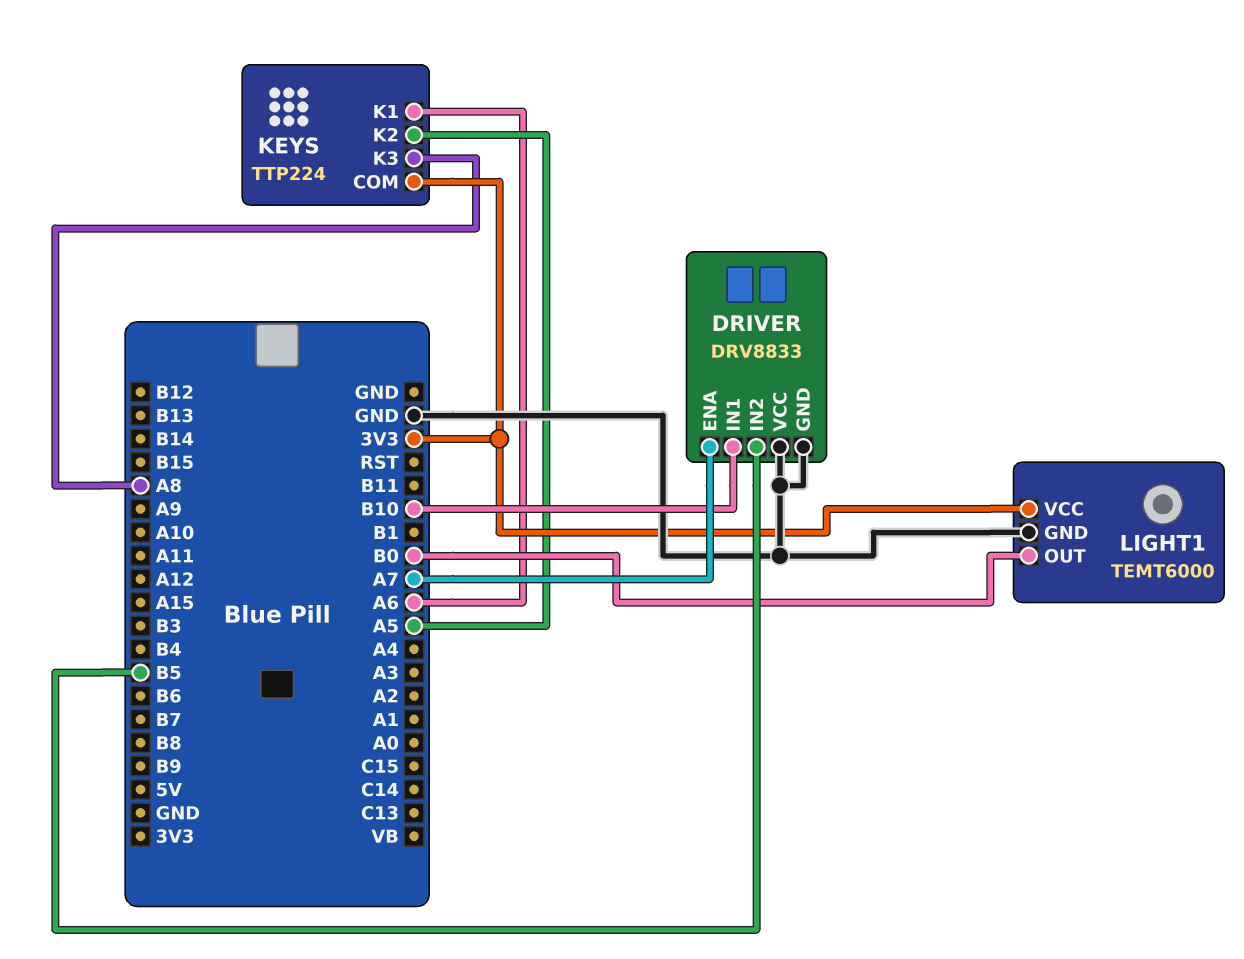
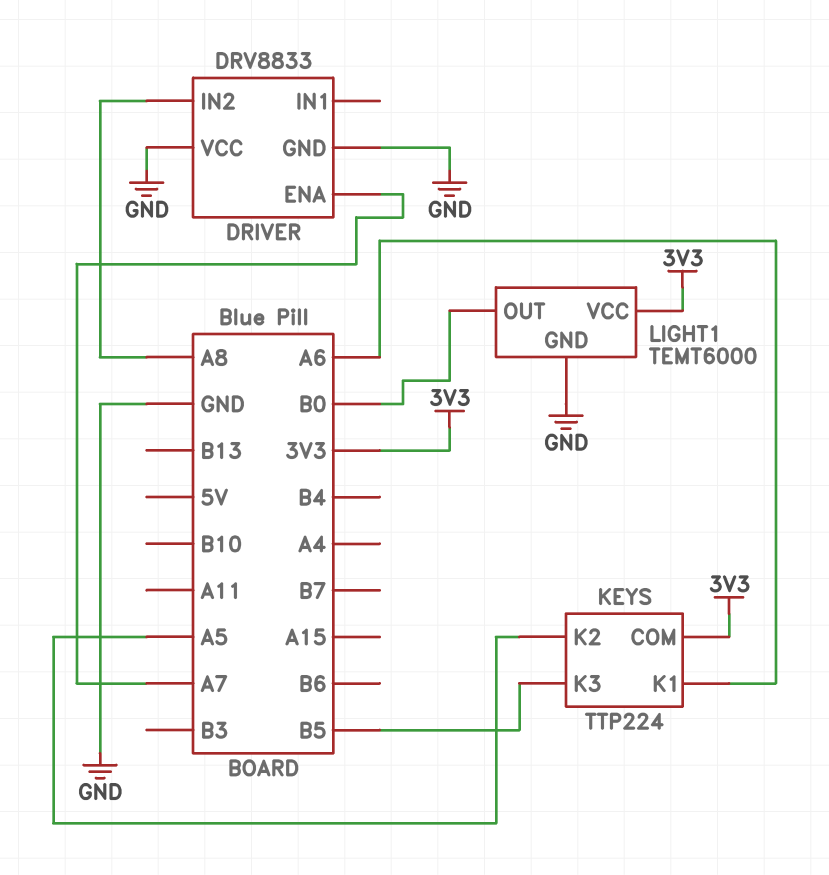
DRIVER pin IN1: B10 -> none
DRIVER pin IN2: B5 -> A8
KEYS pin K3: A8 -> B5

